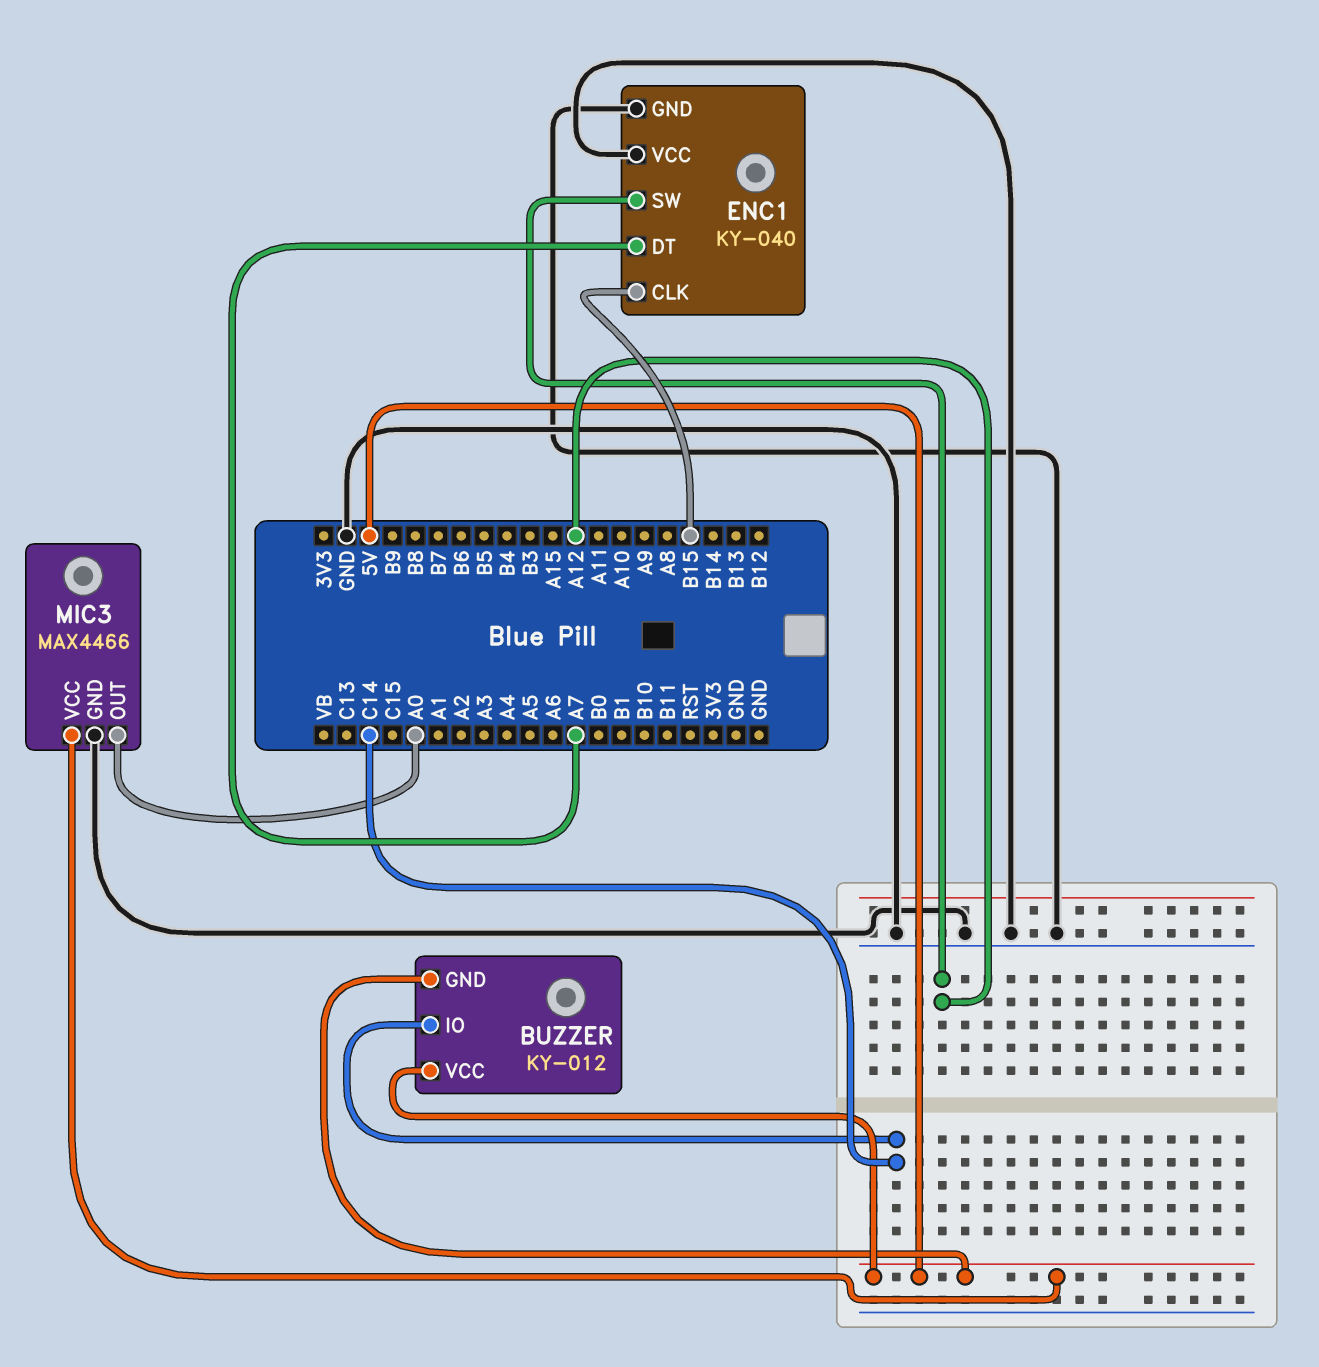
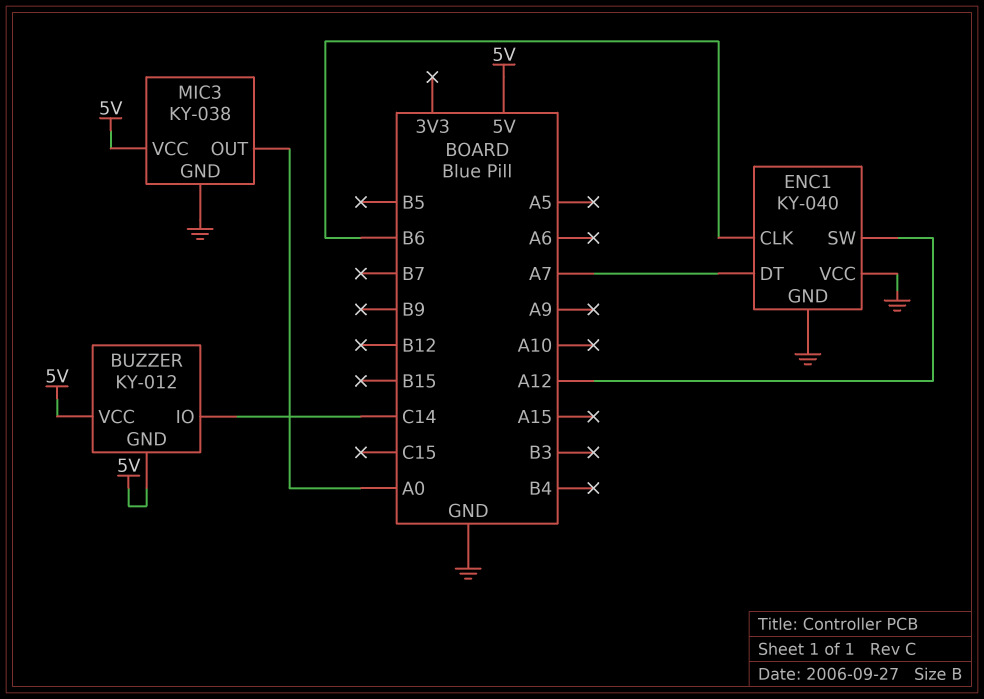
ENC1 pin CLK: B15 -> B6
MIC3: MAX4466 -> KY-038

